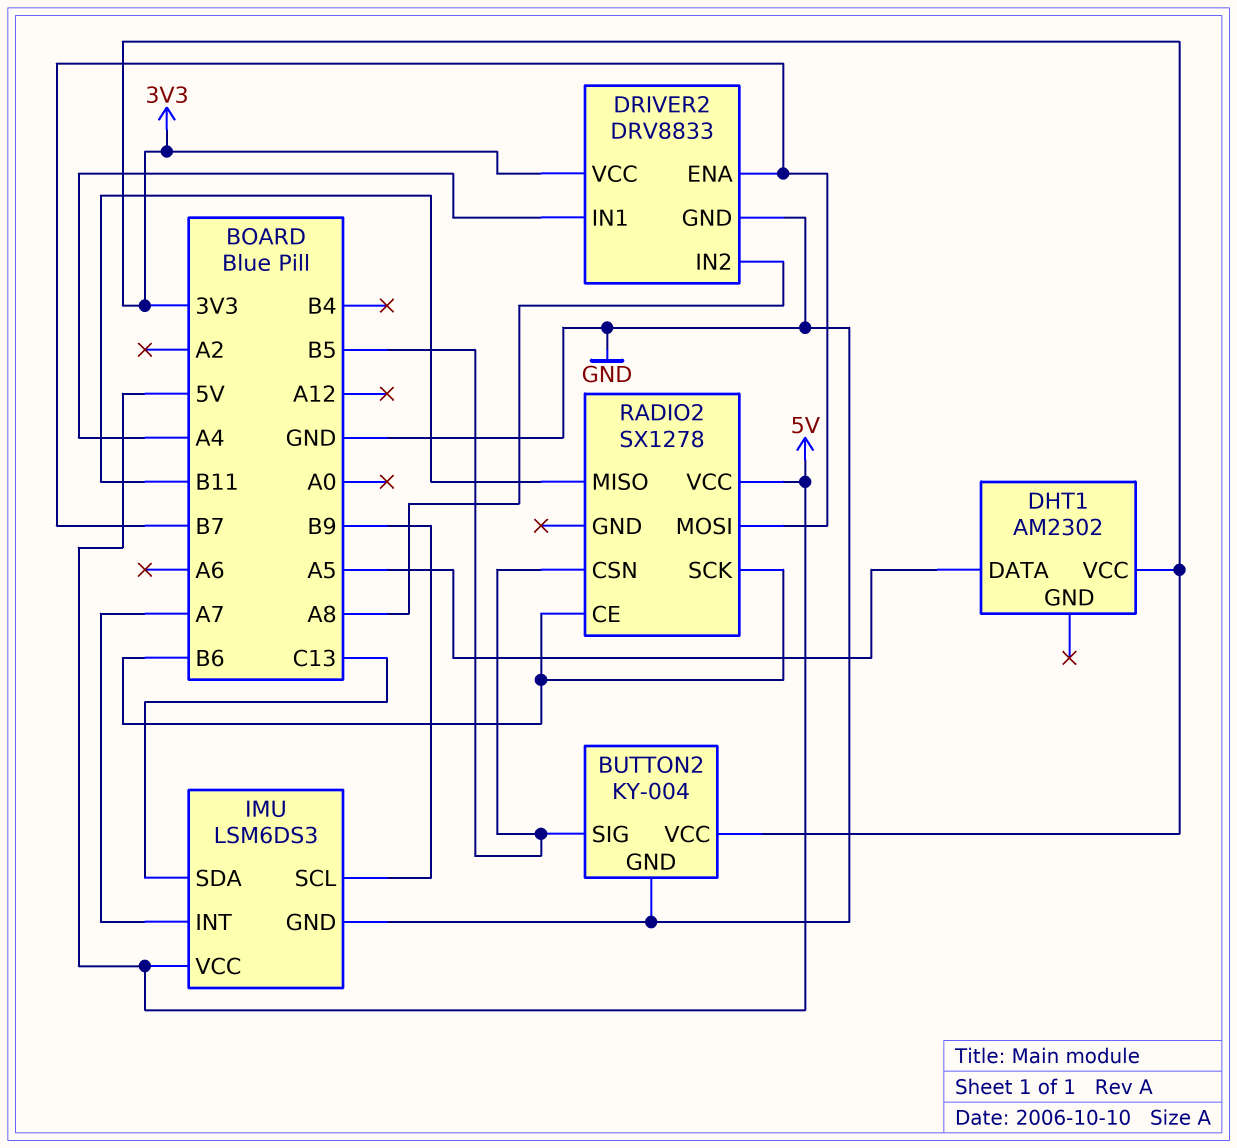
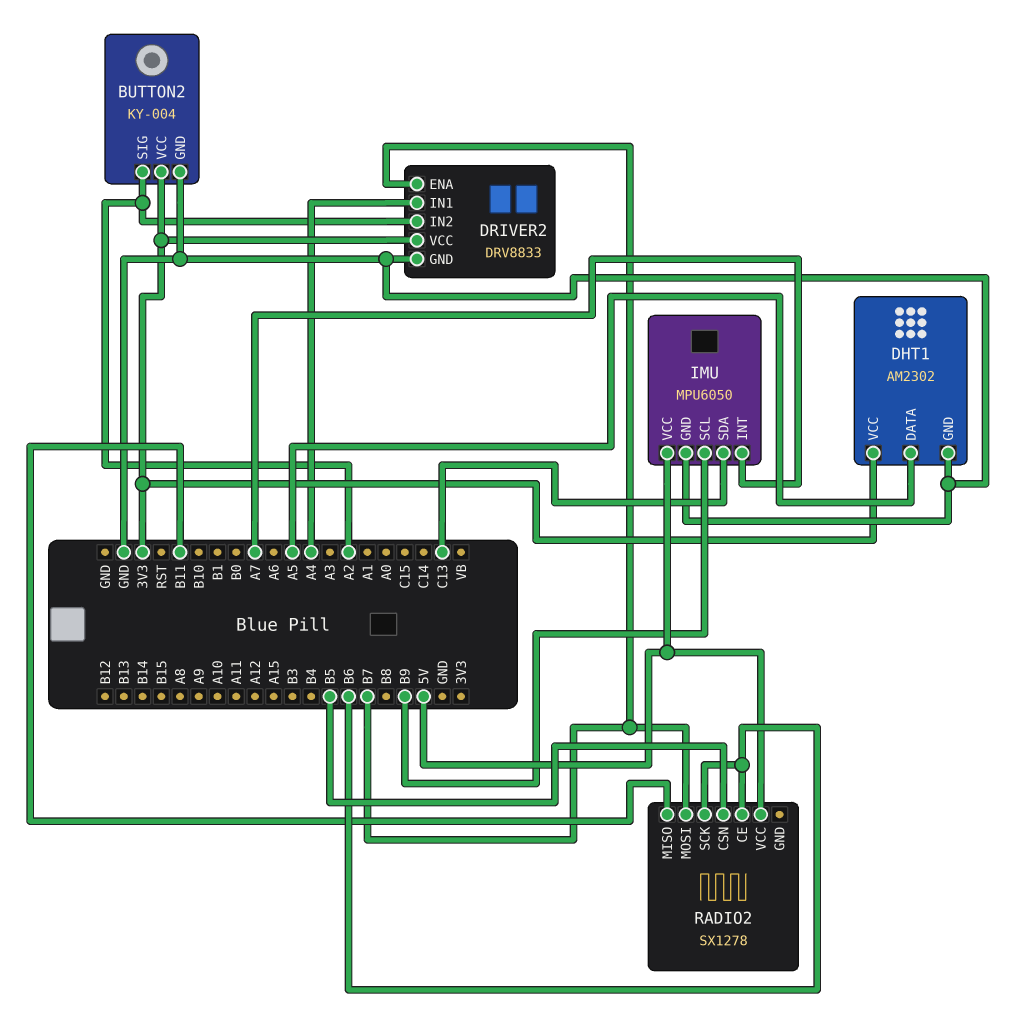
BUTTON2 pin SIG: B5 -> A2
DHT1 pin GND: none -> GND
DRIVER2 pin IN2: A8 -> A2
IMU: LSM6DS3 -> MPU6050

